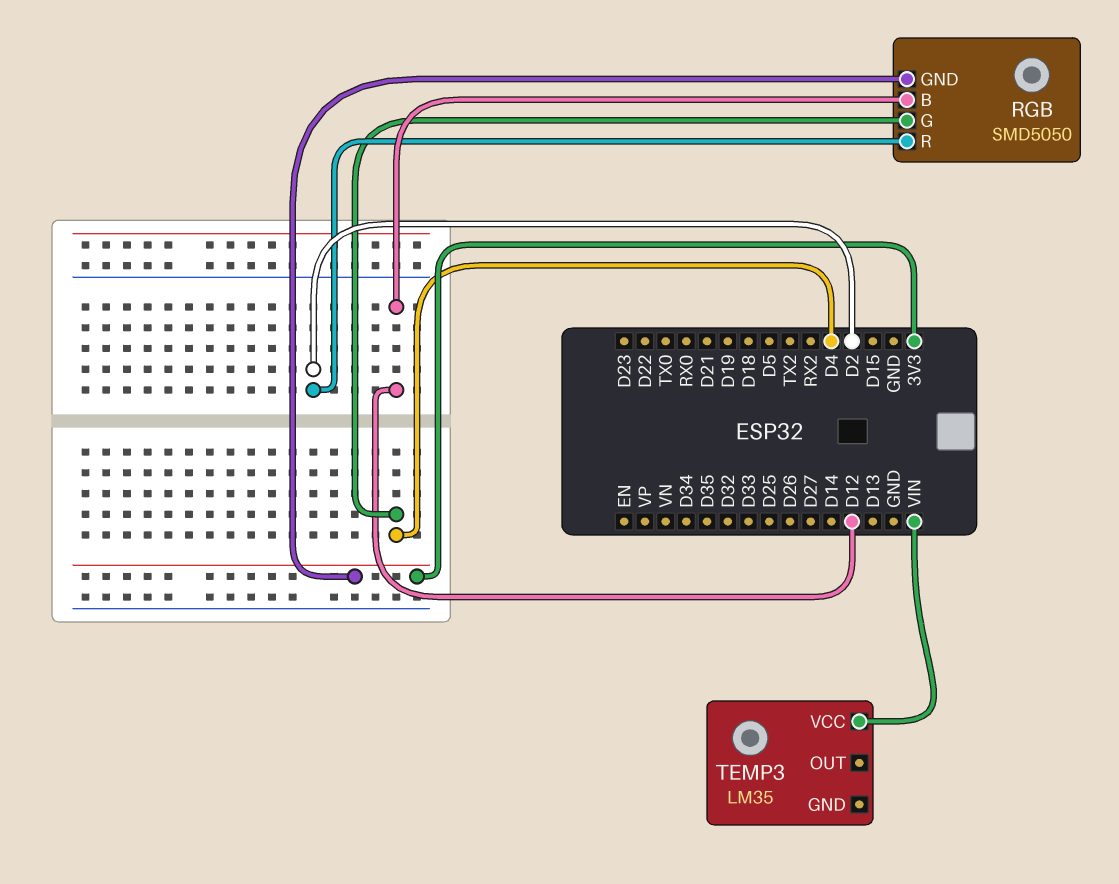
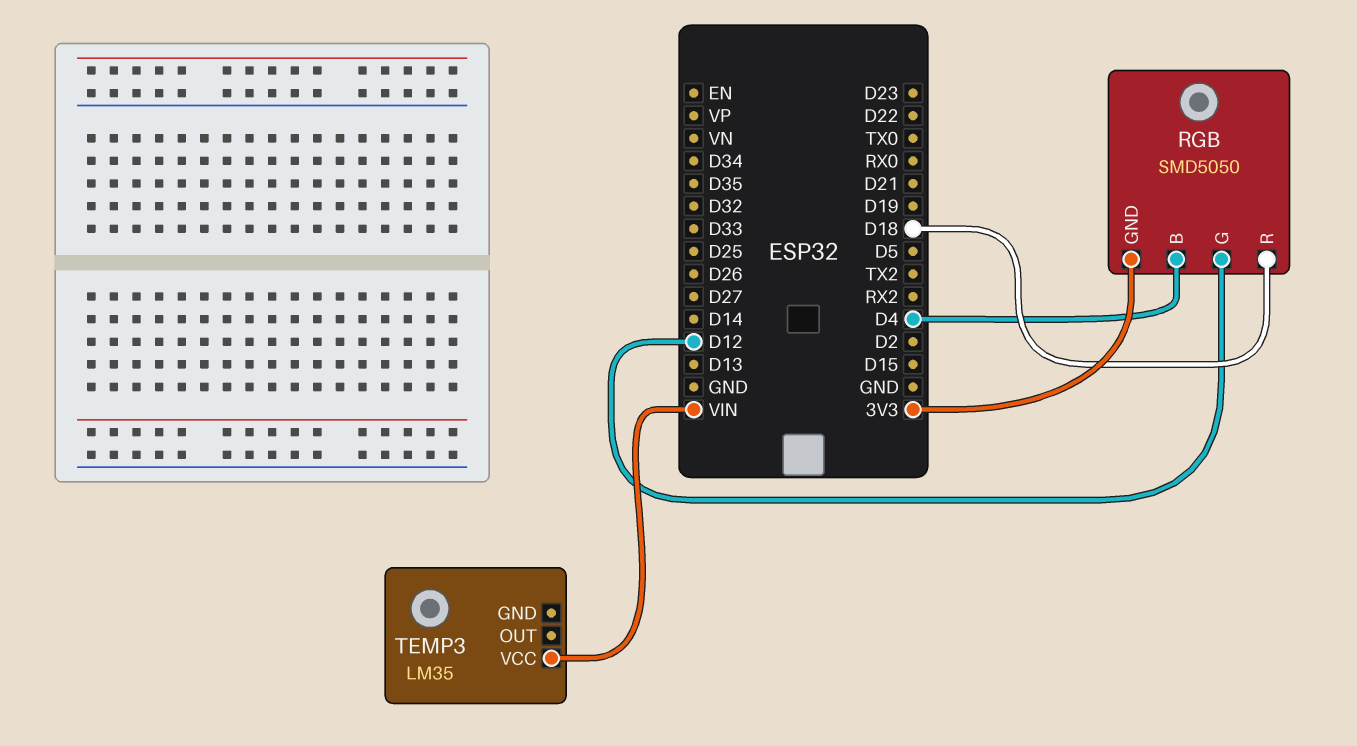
RGB pin B: D12 -> D4
RGB pin G: D4 -> D12
RGB pin R: D2 -> D18

